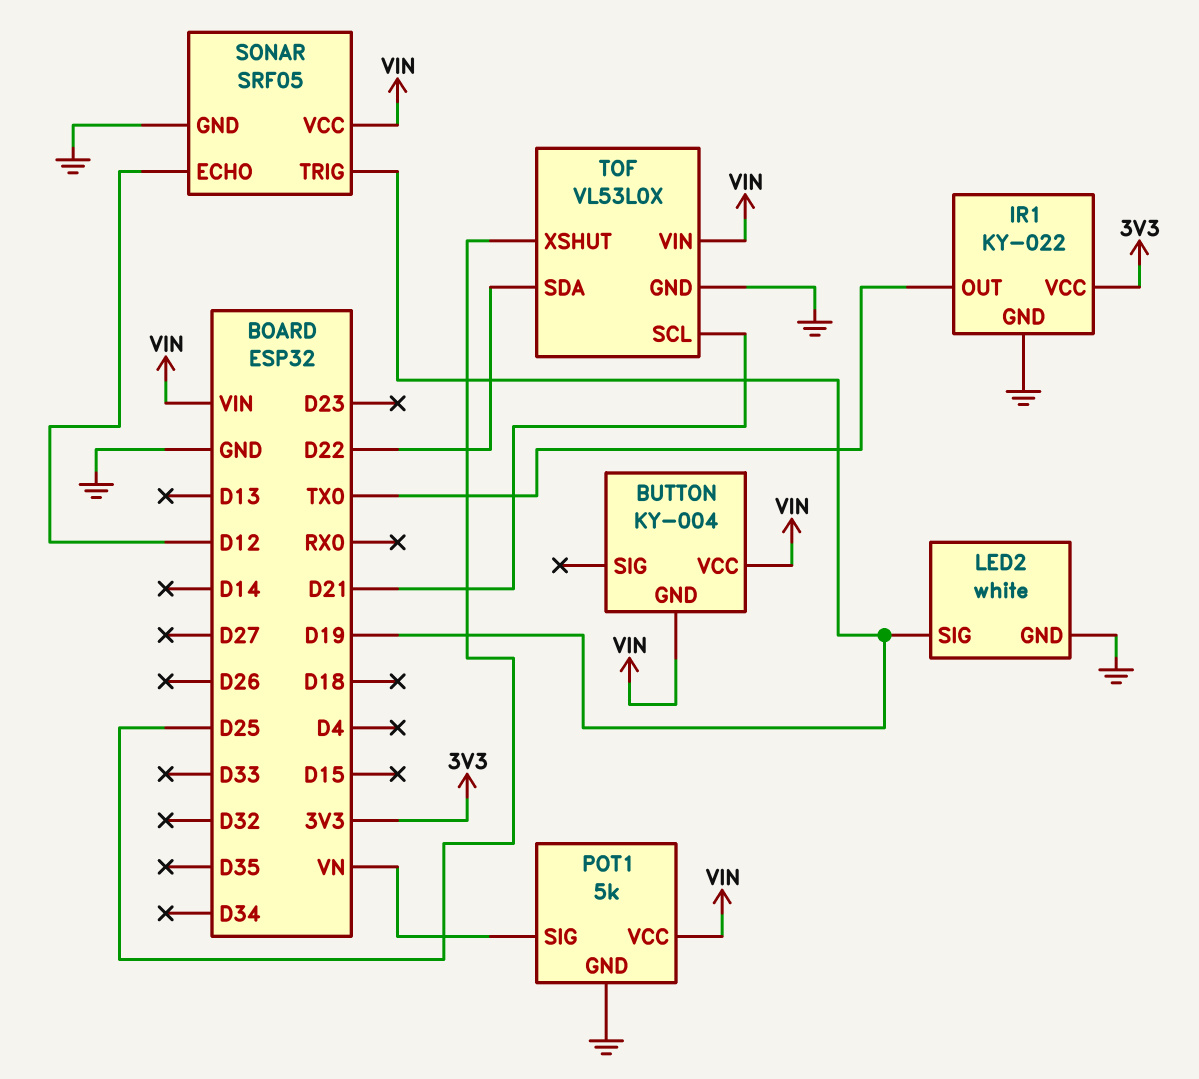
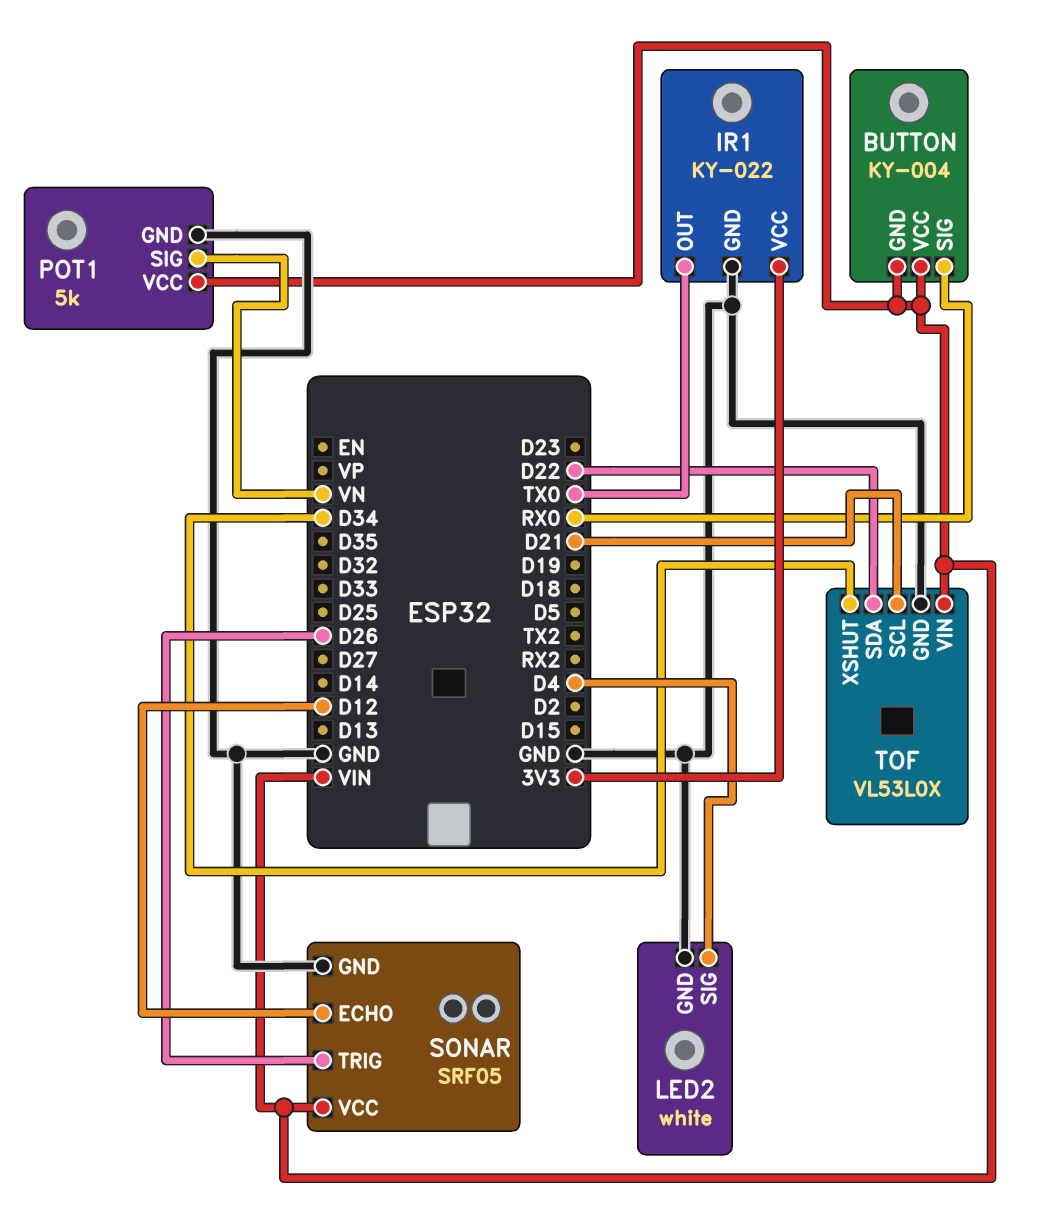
BUTTON pin SIG: none -> RX0
LED2 pin SIG: D19 -> D4
SONAR pin TRIG: D19 -> D26
TOF pin XSHUT: D25 -> D34

